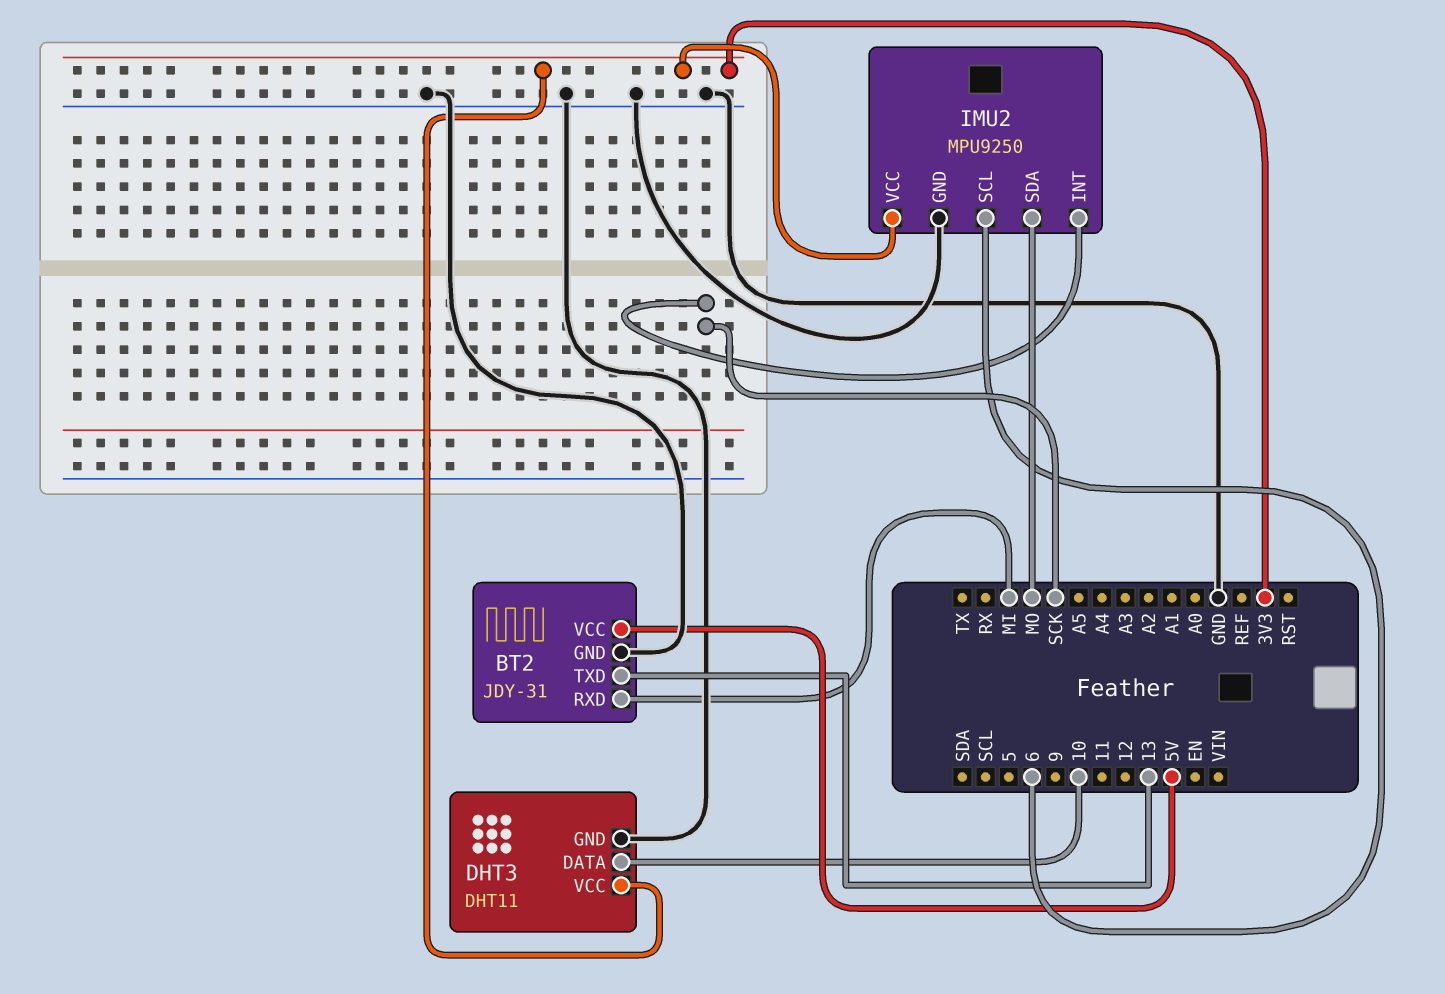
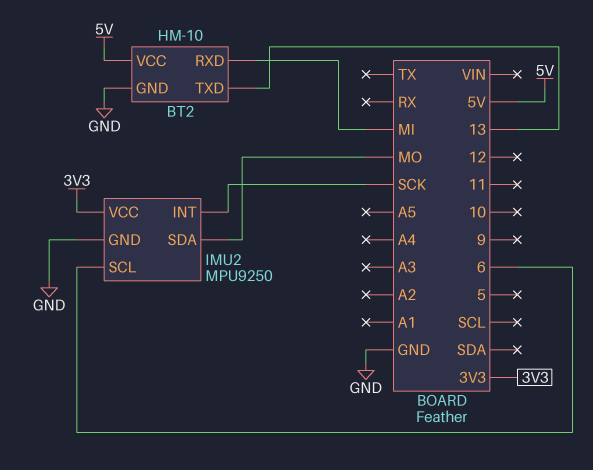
BT2: JDY-31 -> HM-10
DHT3: DHT11 -> none
DHT3 pin DATA: 10 -> none
DHT3 pin GND: GND -> none
DHT3 pin VCC: 3V3 -> none

